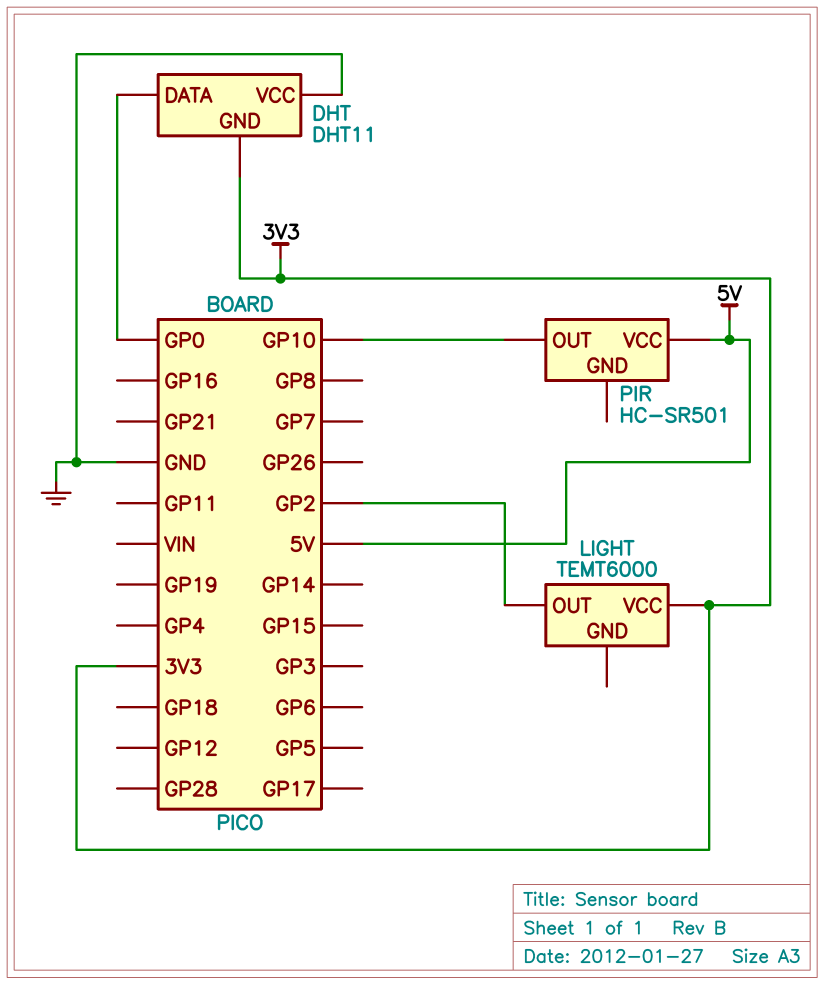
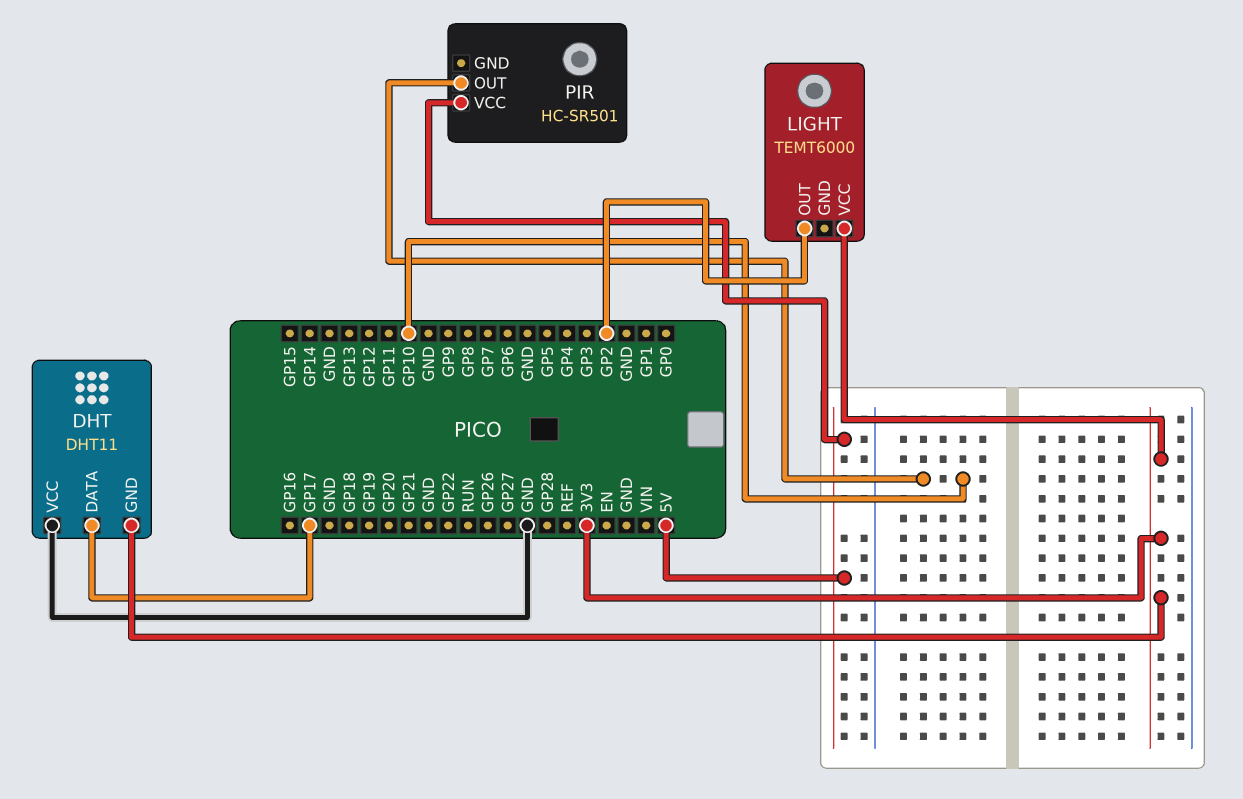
DHT pin DATA: GP0 -> GP17

